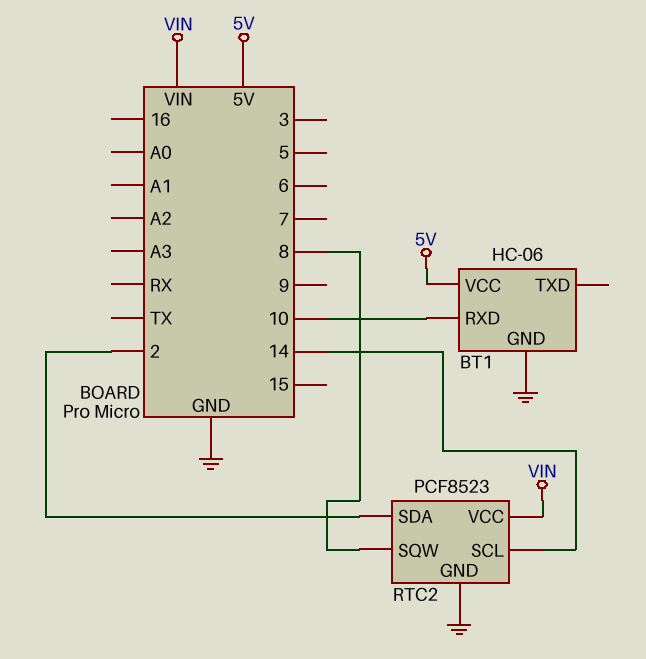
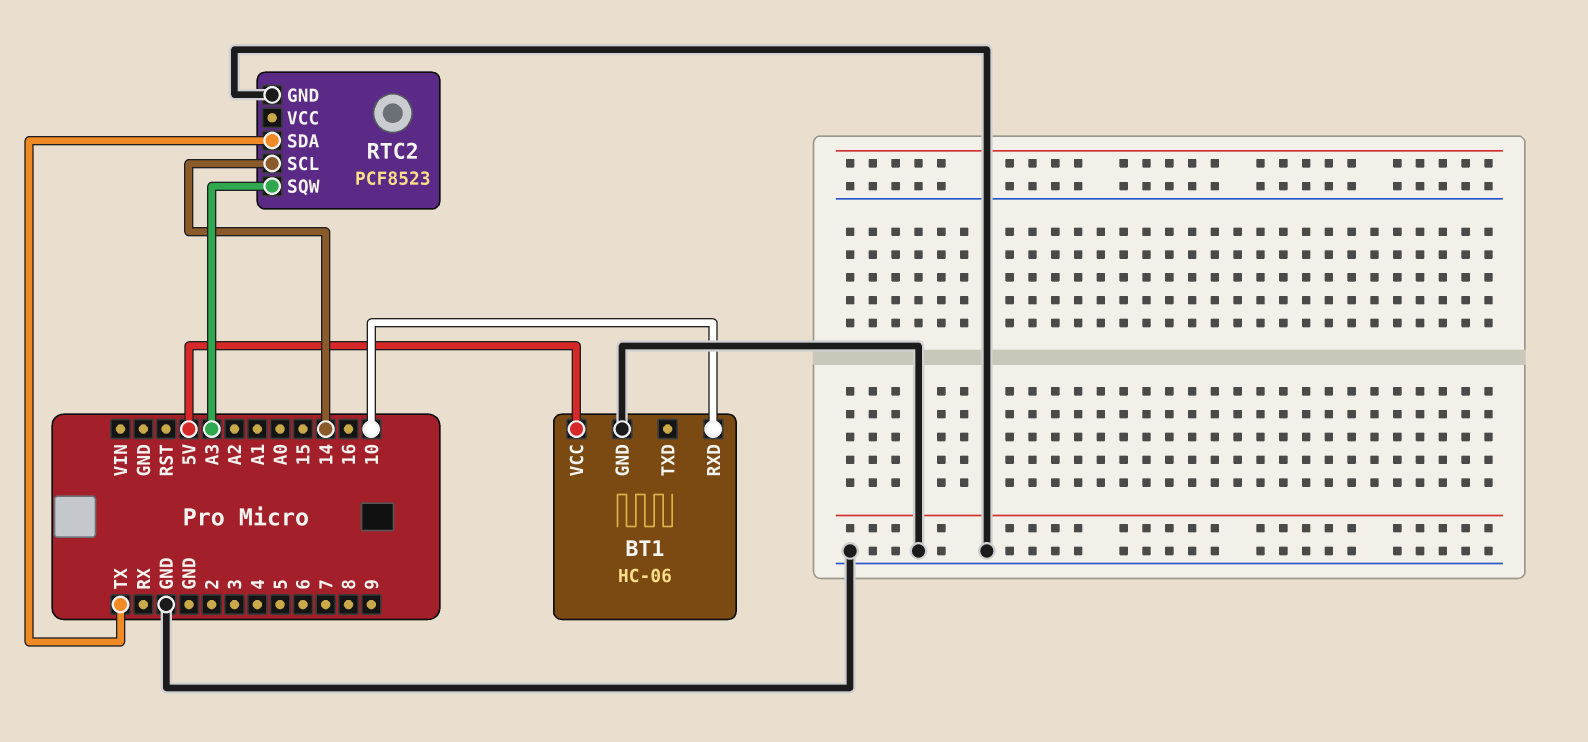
RTC2 pin SDA: 2 -> TX
RTC2 pin SQW: 8 -> A3
RTC2 pin VCC: VIN -> none

